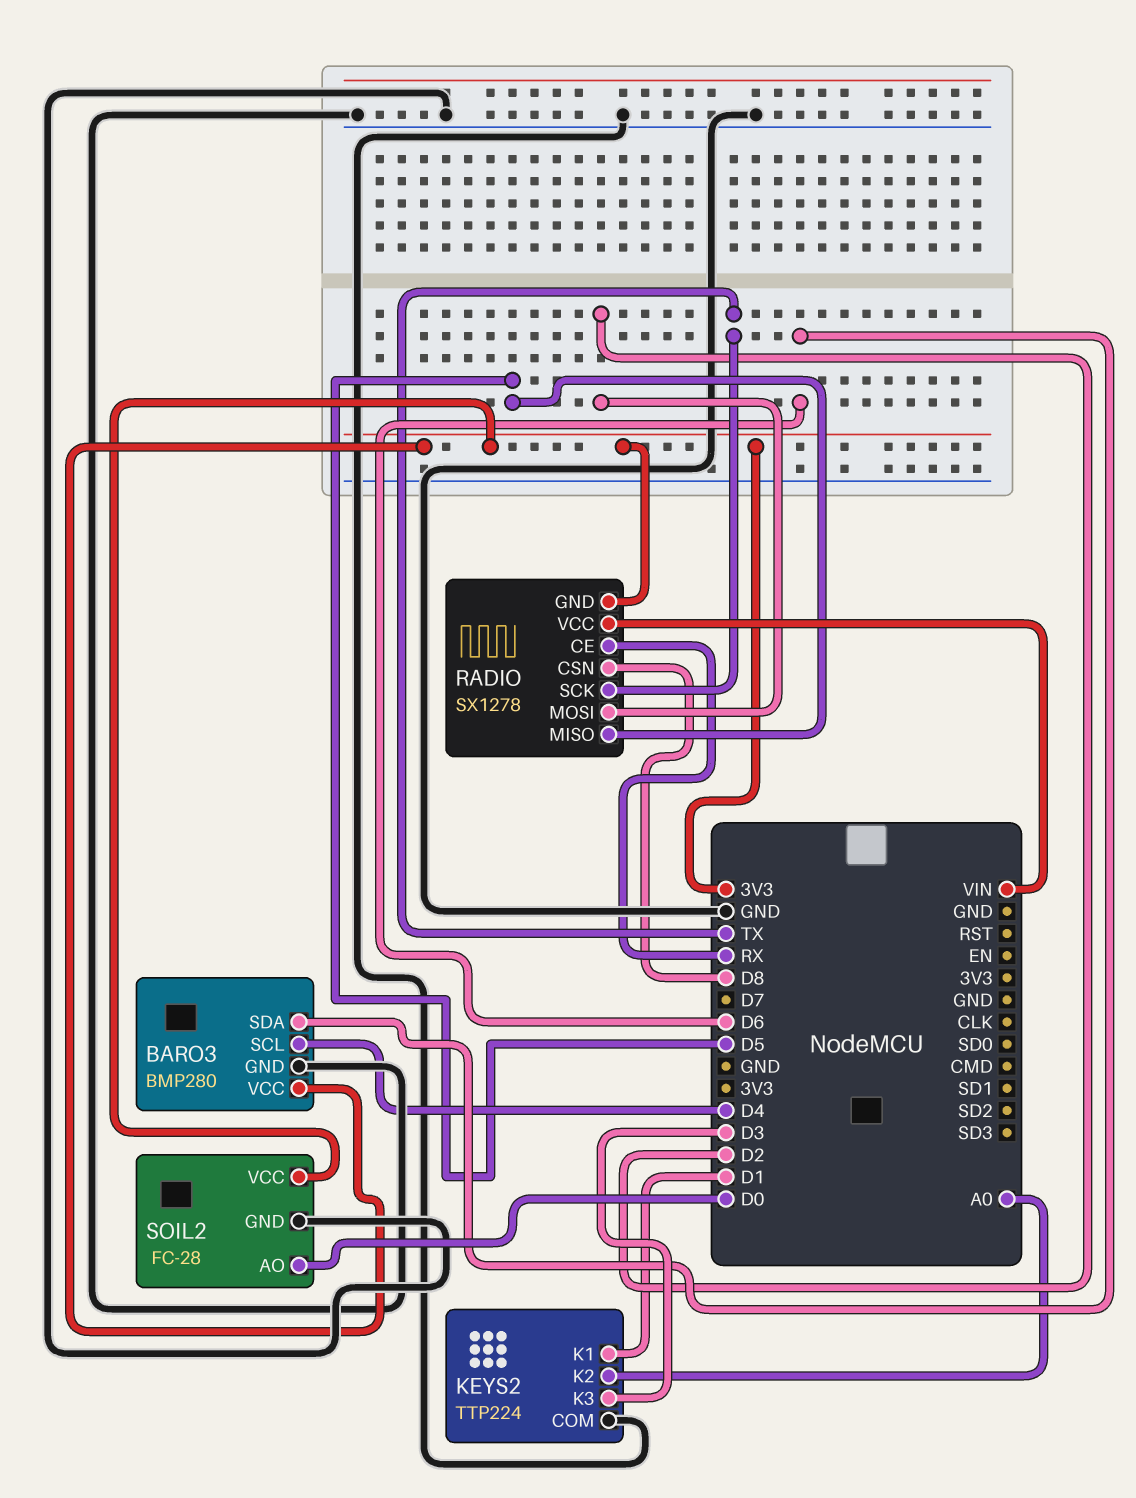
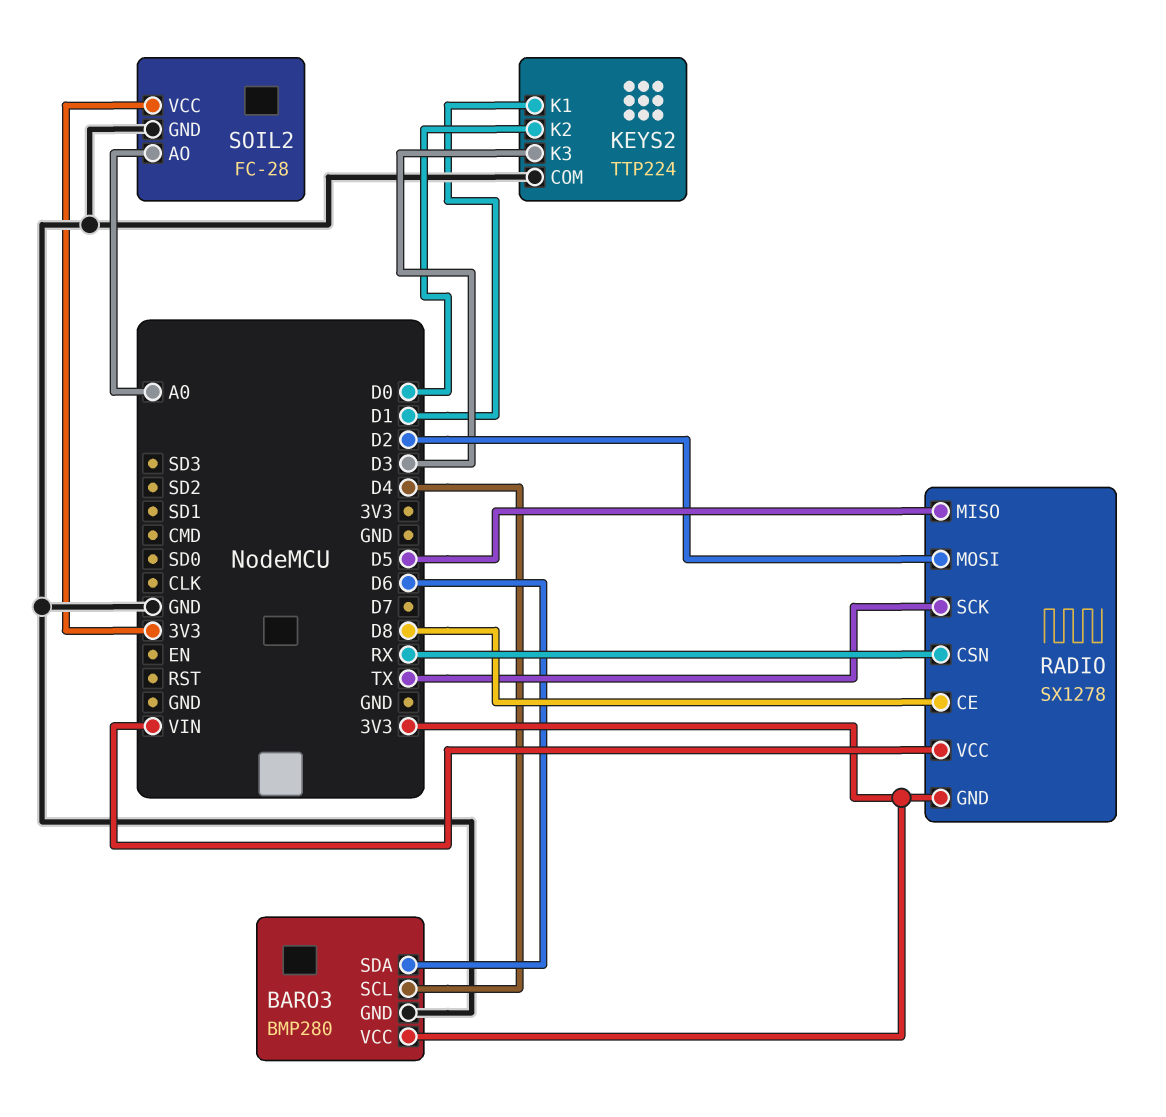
KEYS2 pin K2: A0 -> D0
RADIO pin CE: RX -> D8
RADIO pin CSN: D8 -> RX
SOIL2 pin AO: D0 -> A0

